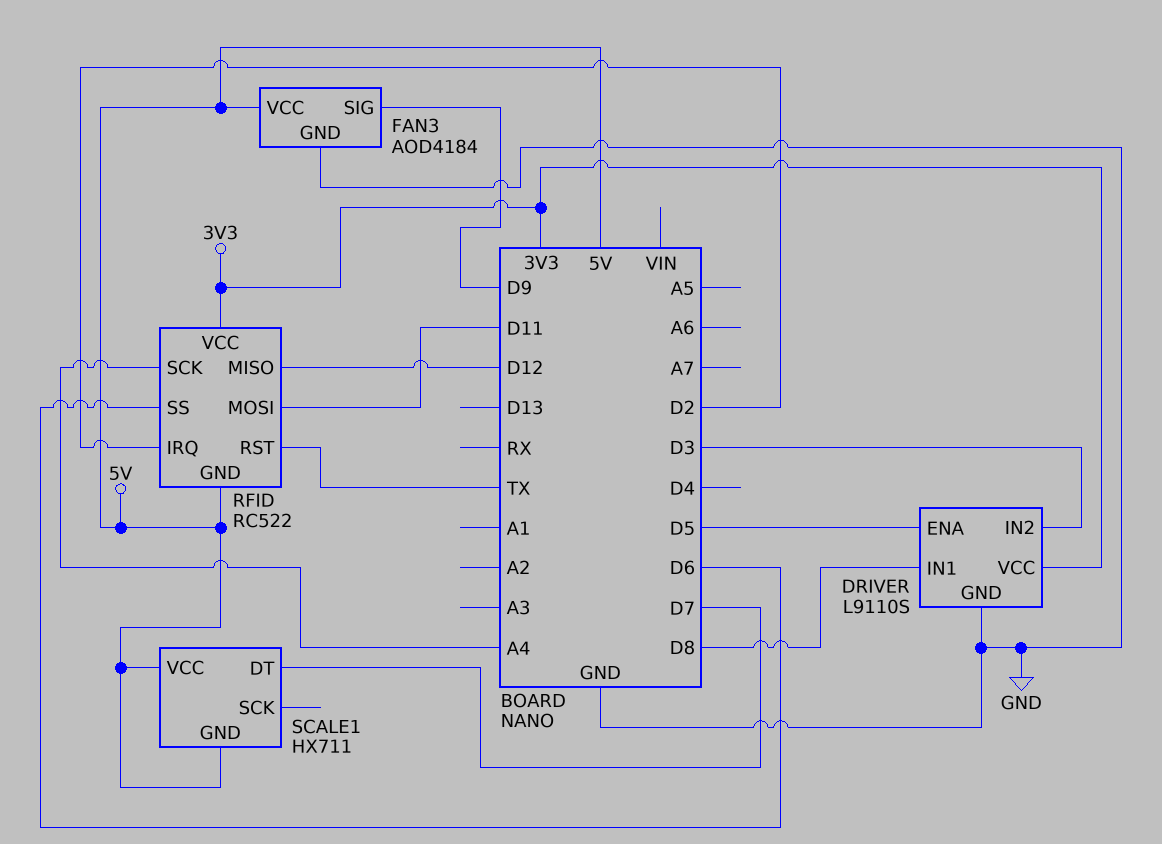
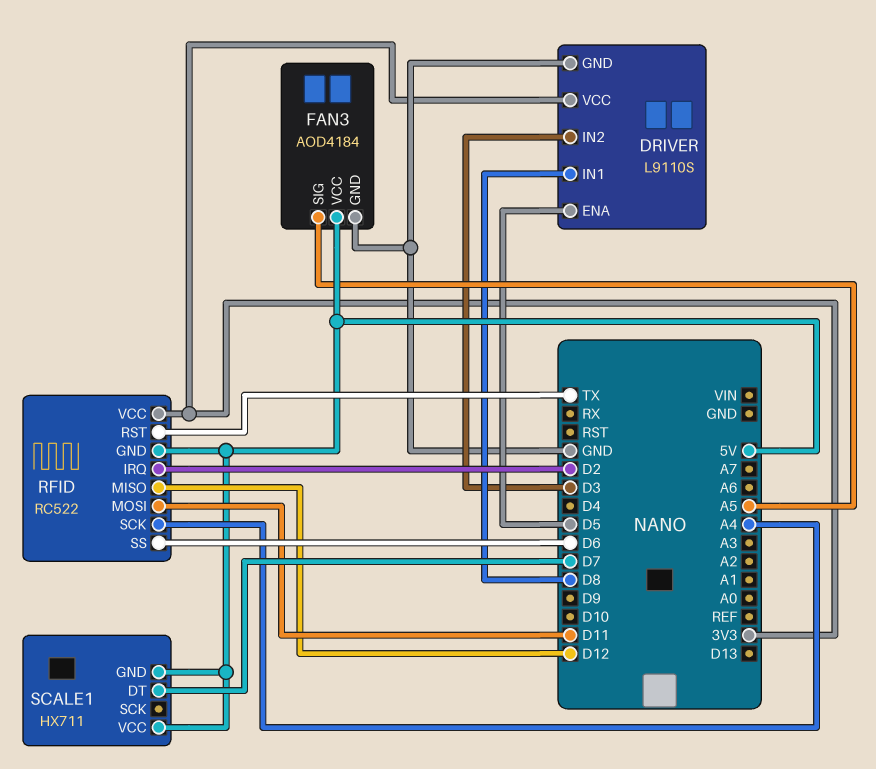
FAN3 pin SIG: D9 -> A5

